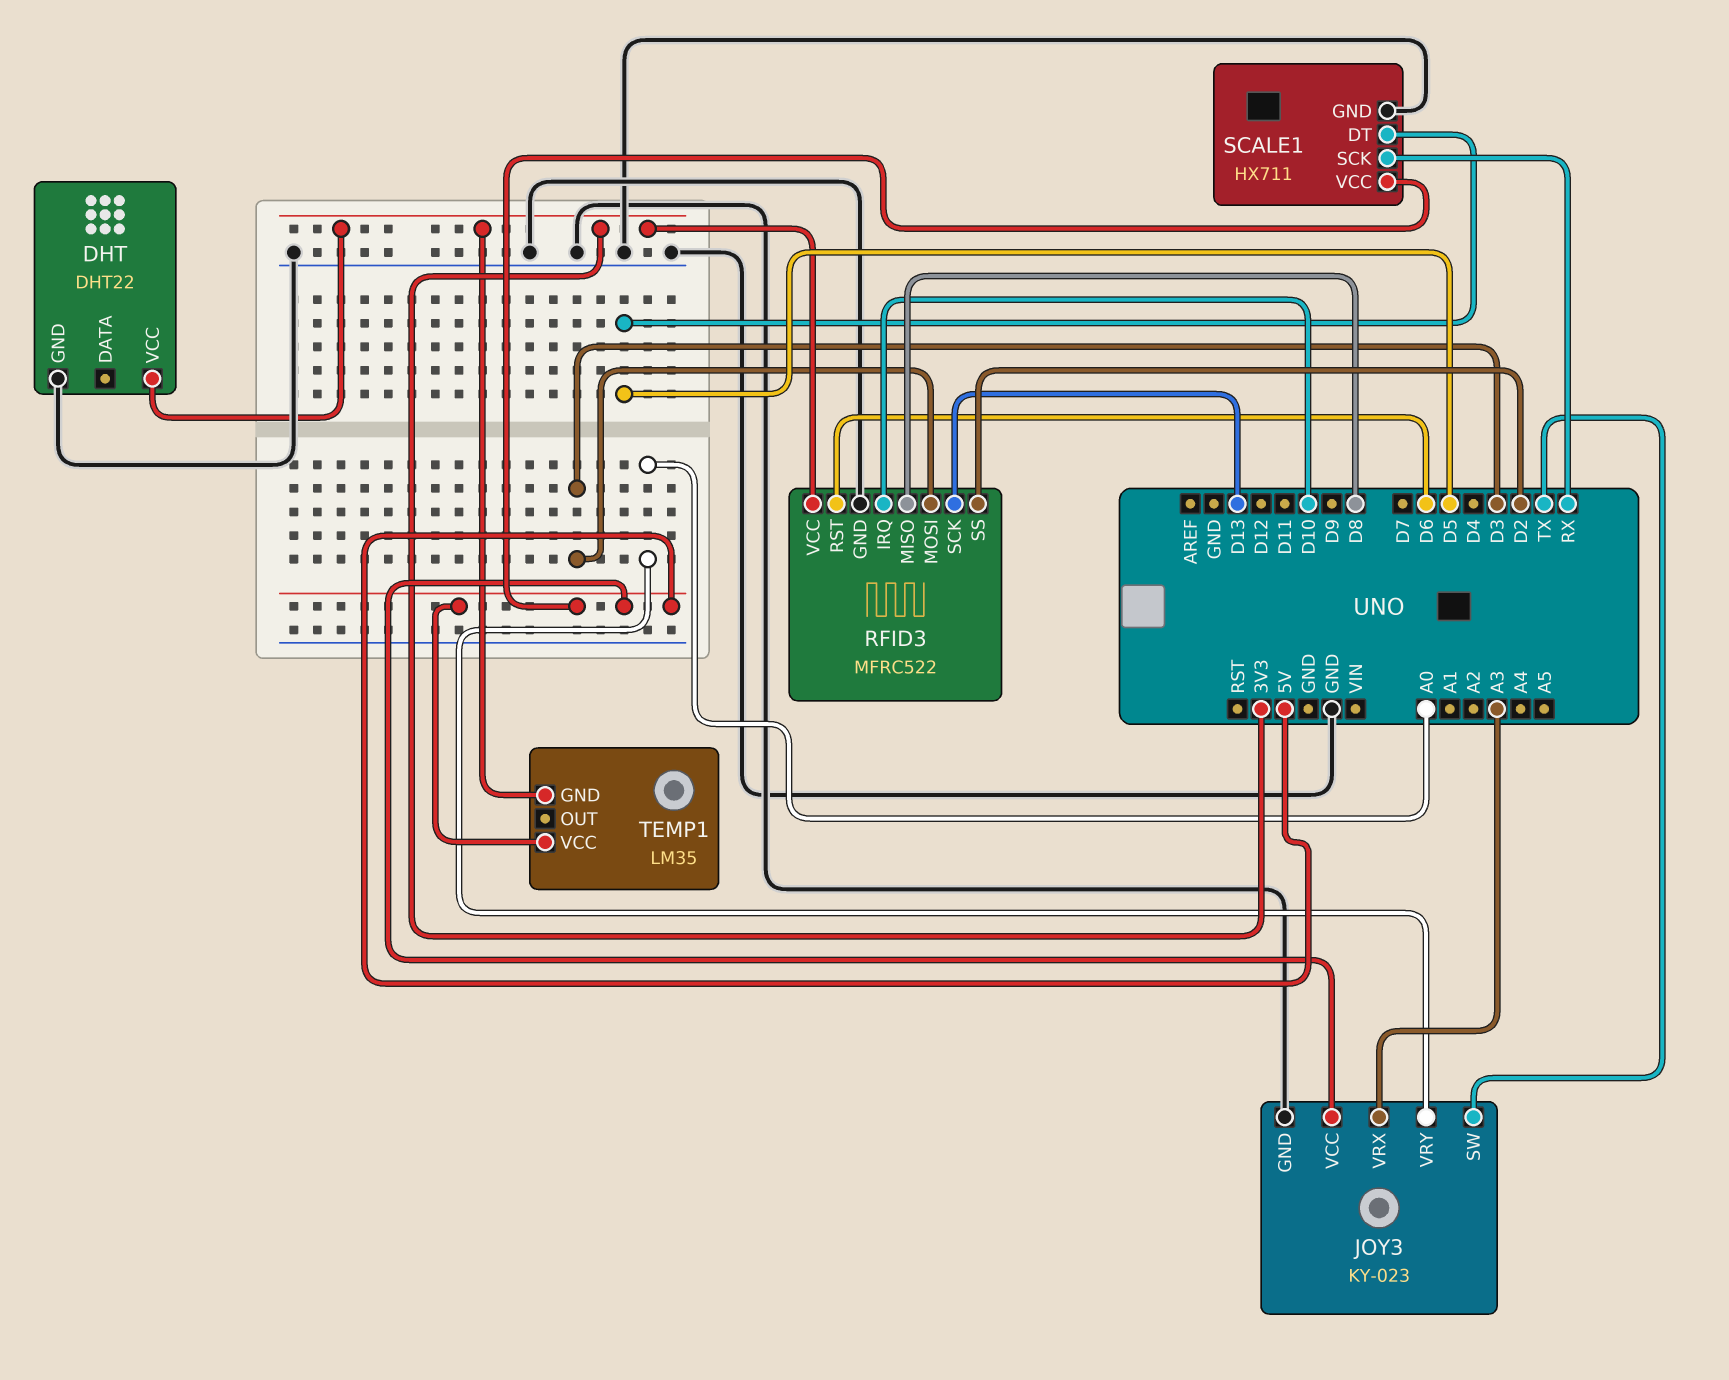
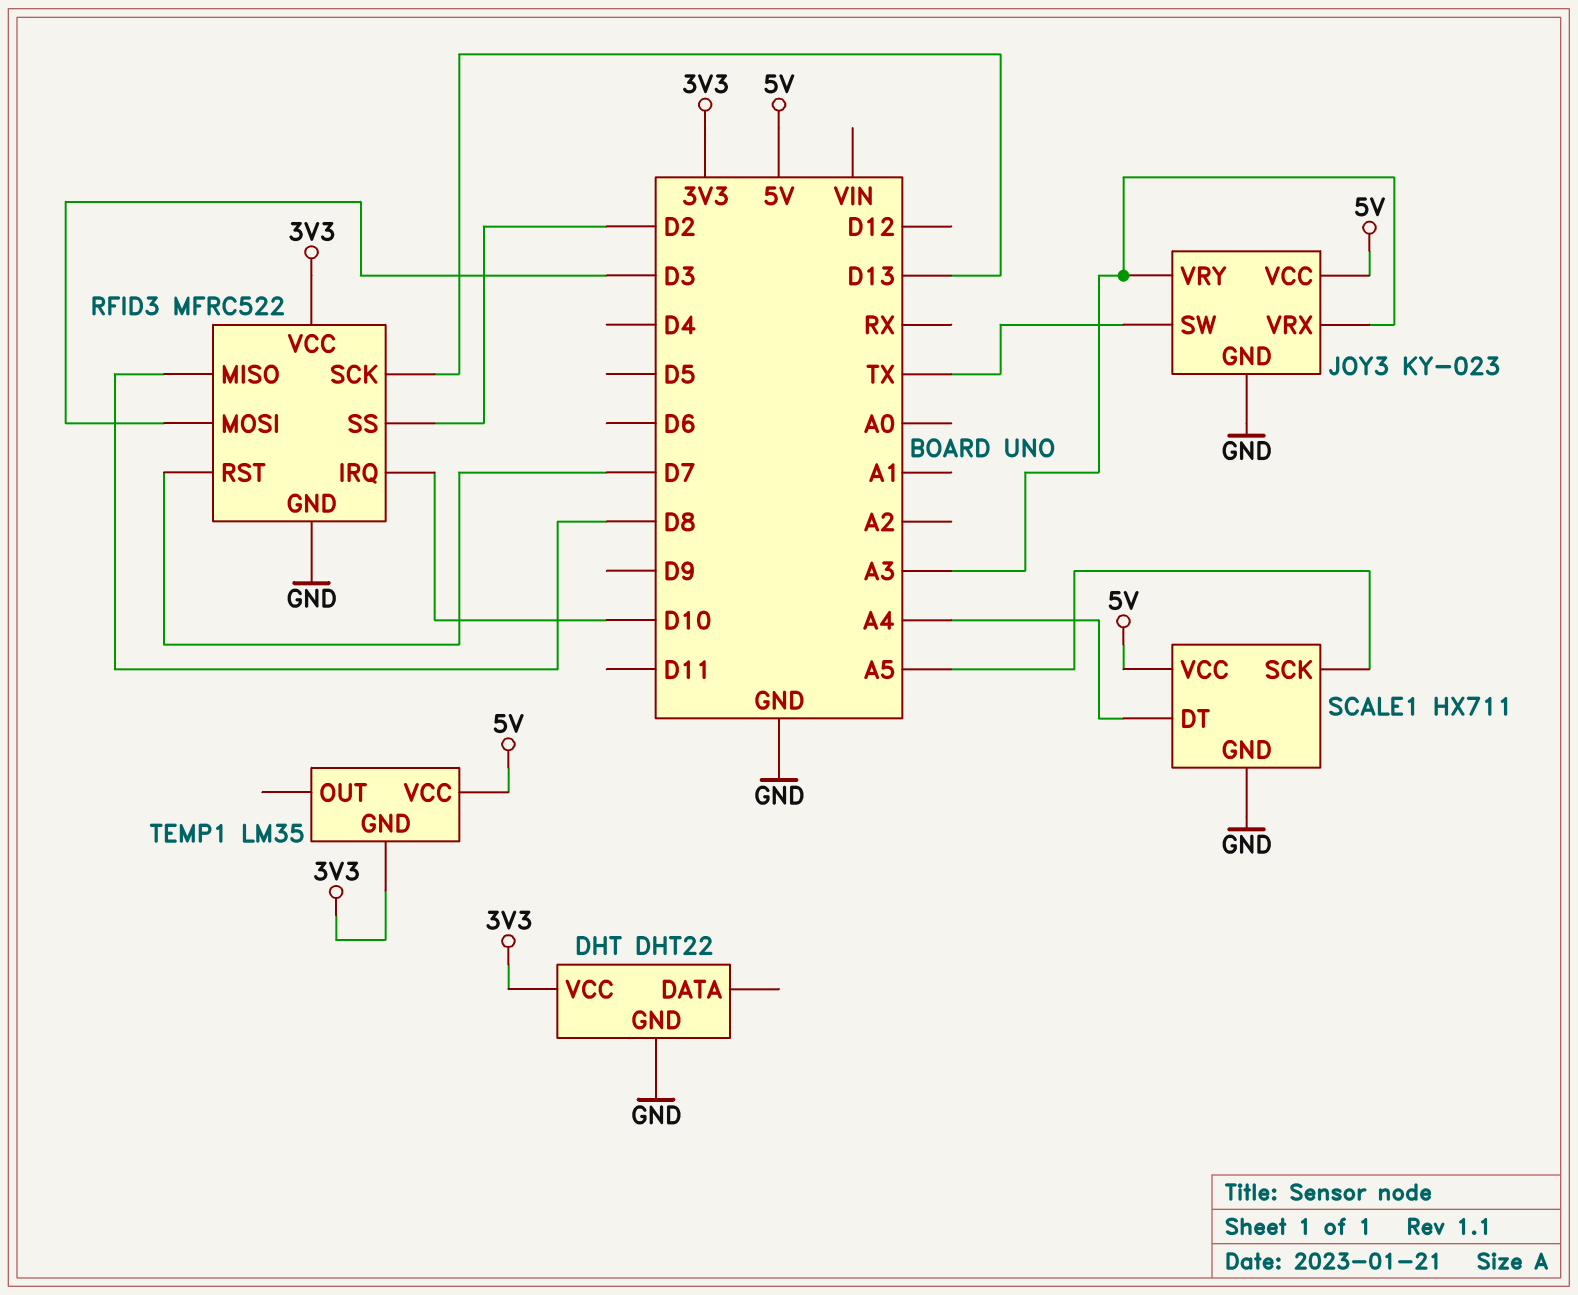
JOY3 pin VRY: A0 -> A3
RFID3 pin RST: D6 -> D7
SCALE1 pin DT: D5 -> A4
SCALE1 pin SCK: RX -> A5

